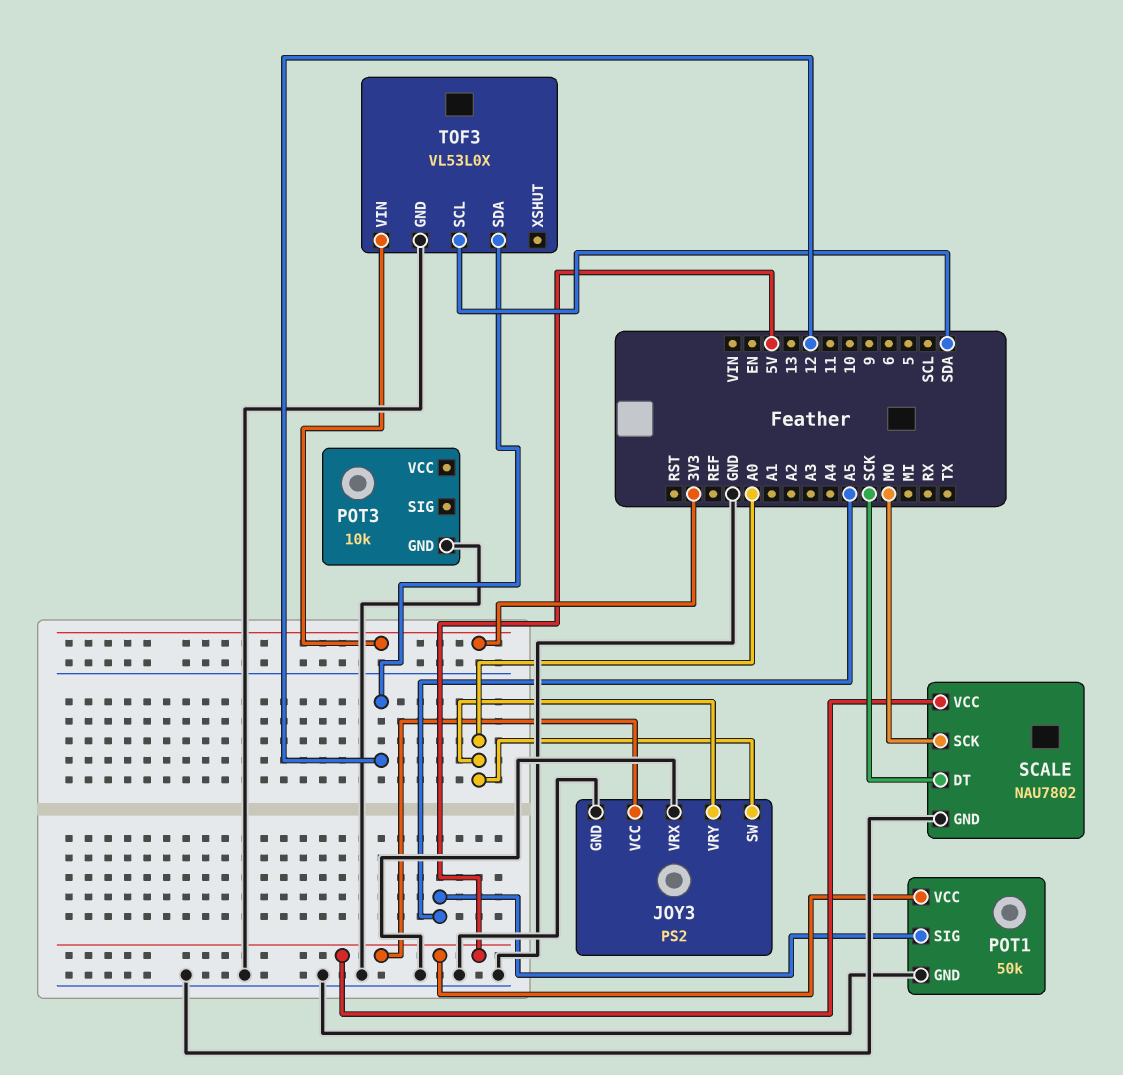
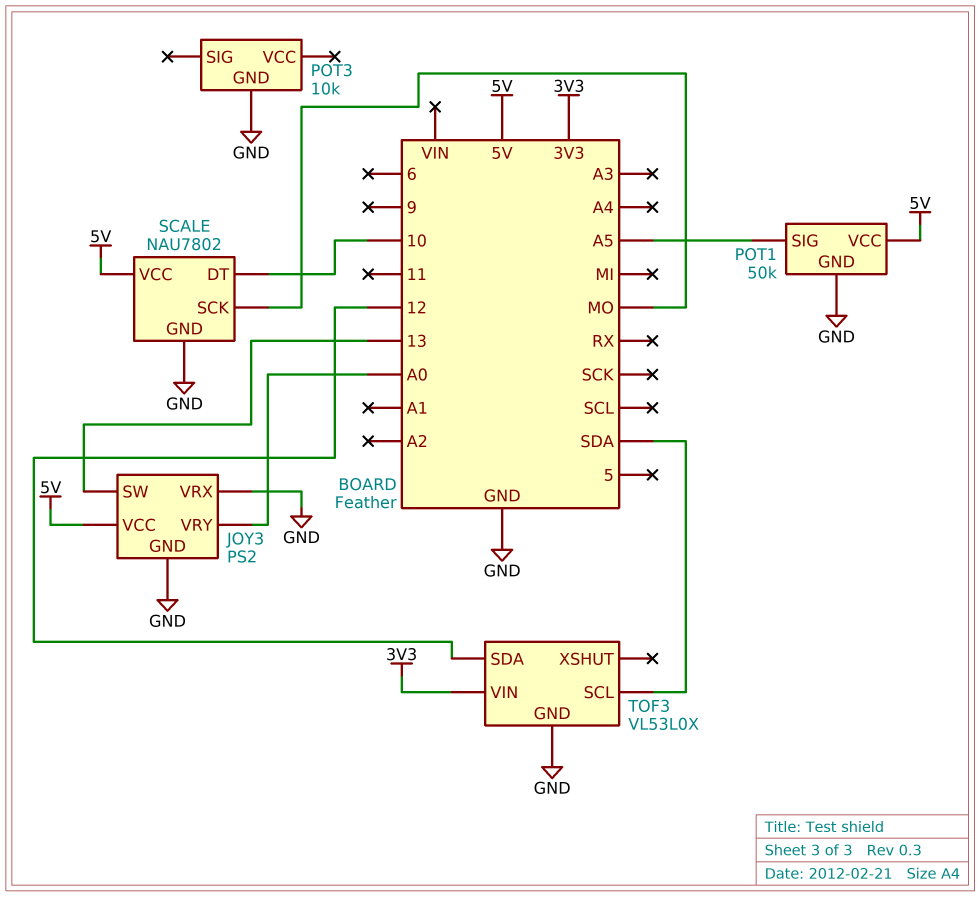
JOY3 pin SW: A0 -> 13
SCALE pin DT: SCK -> 10

